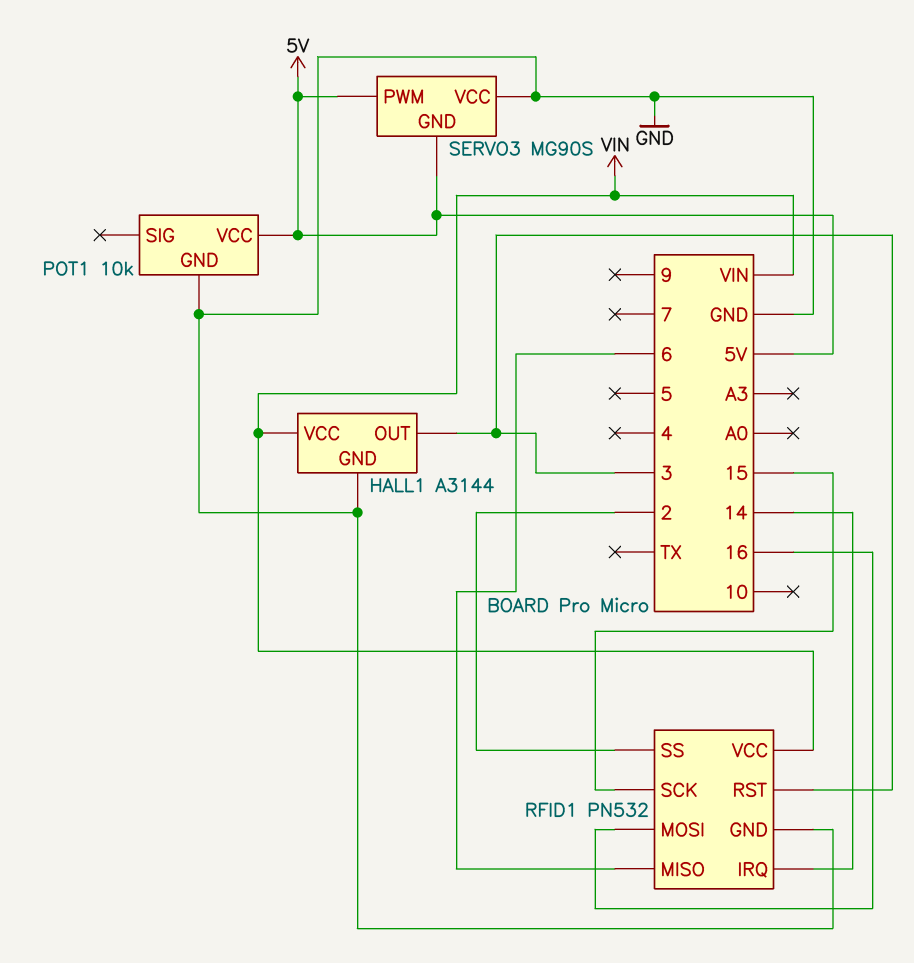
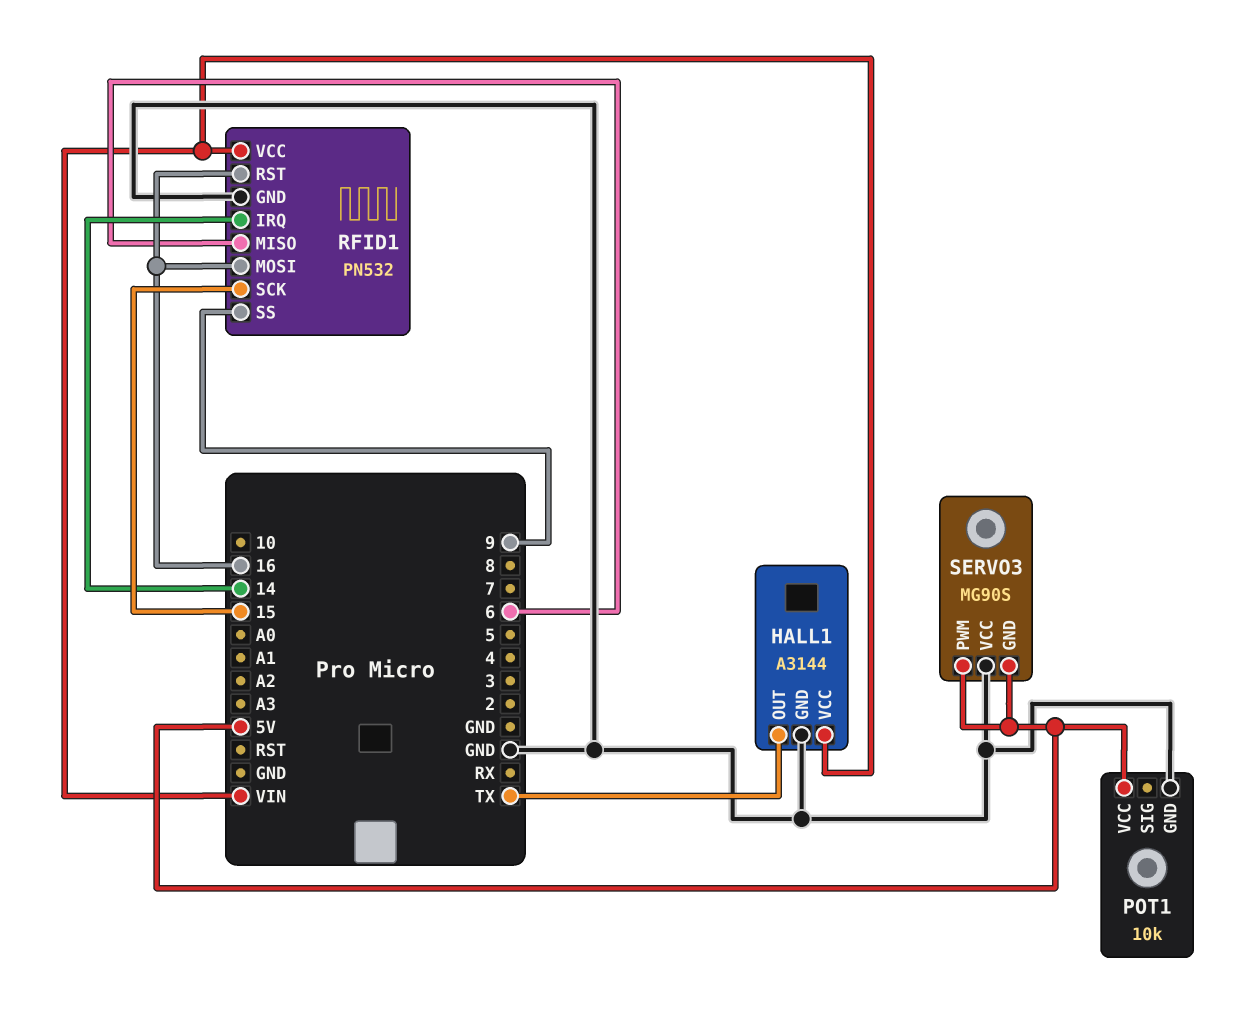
HALL1 pin OUT: 3 -> TX
RFID1 pin RST: 3 -> 16
RFID1 pin SS: 2 -> 9

